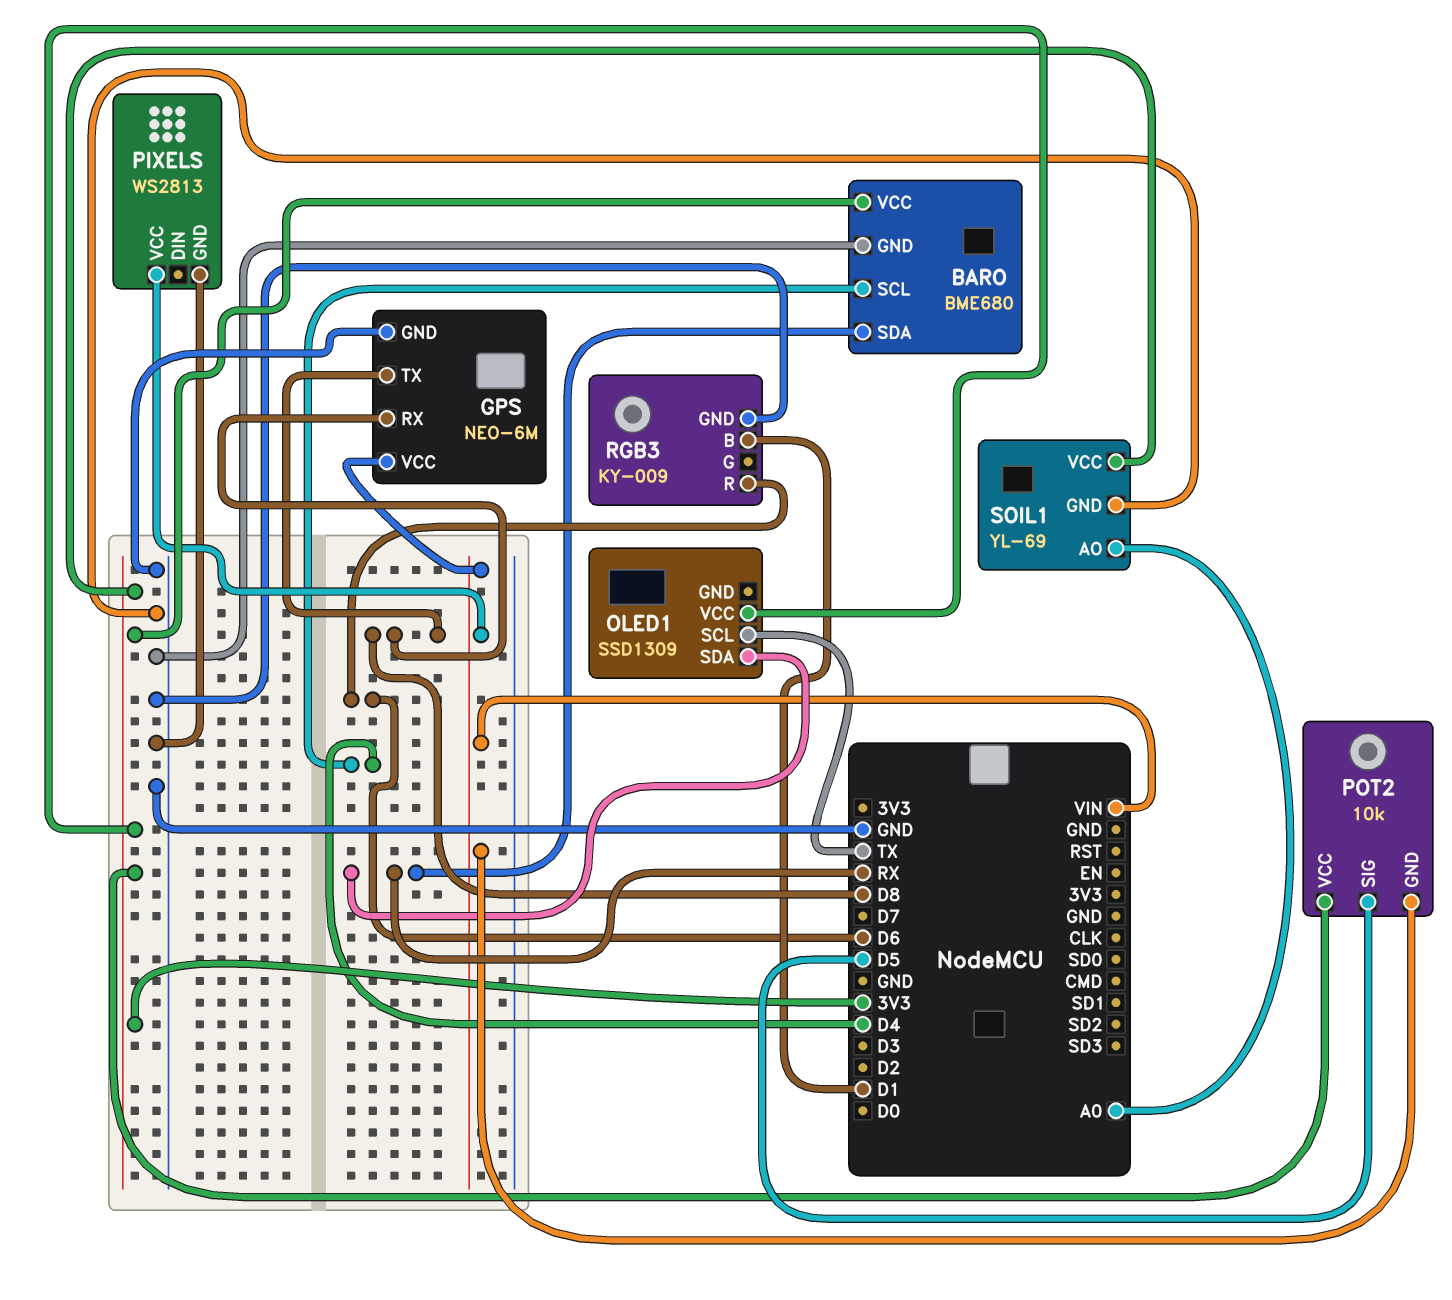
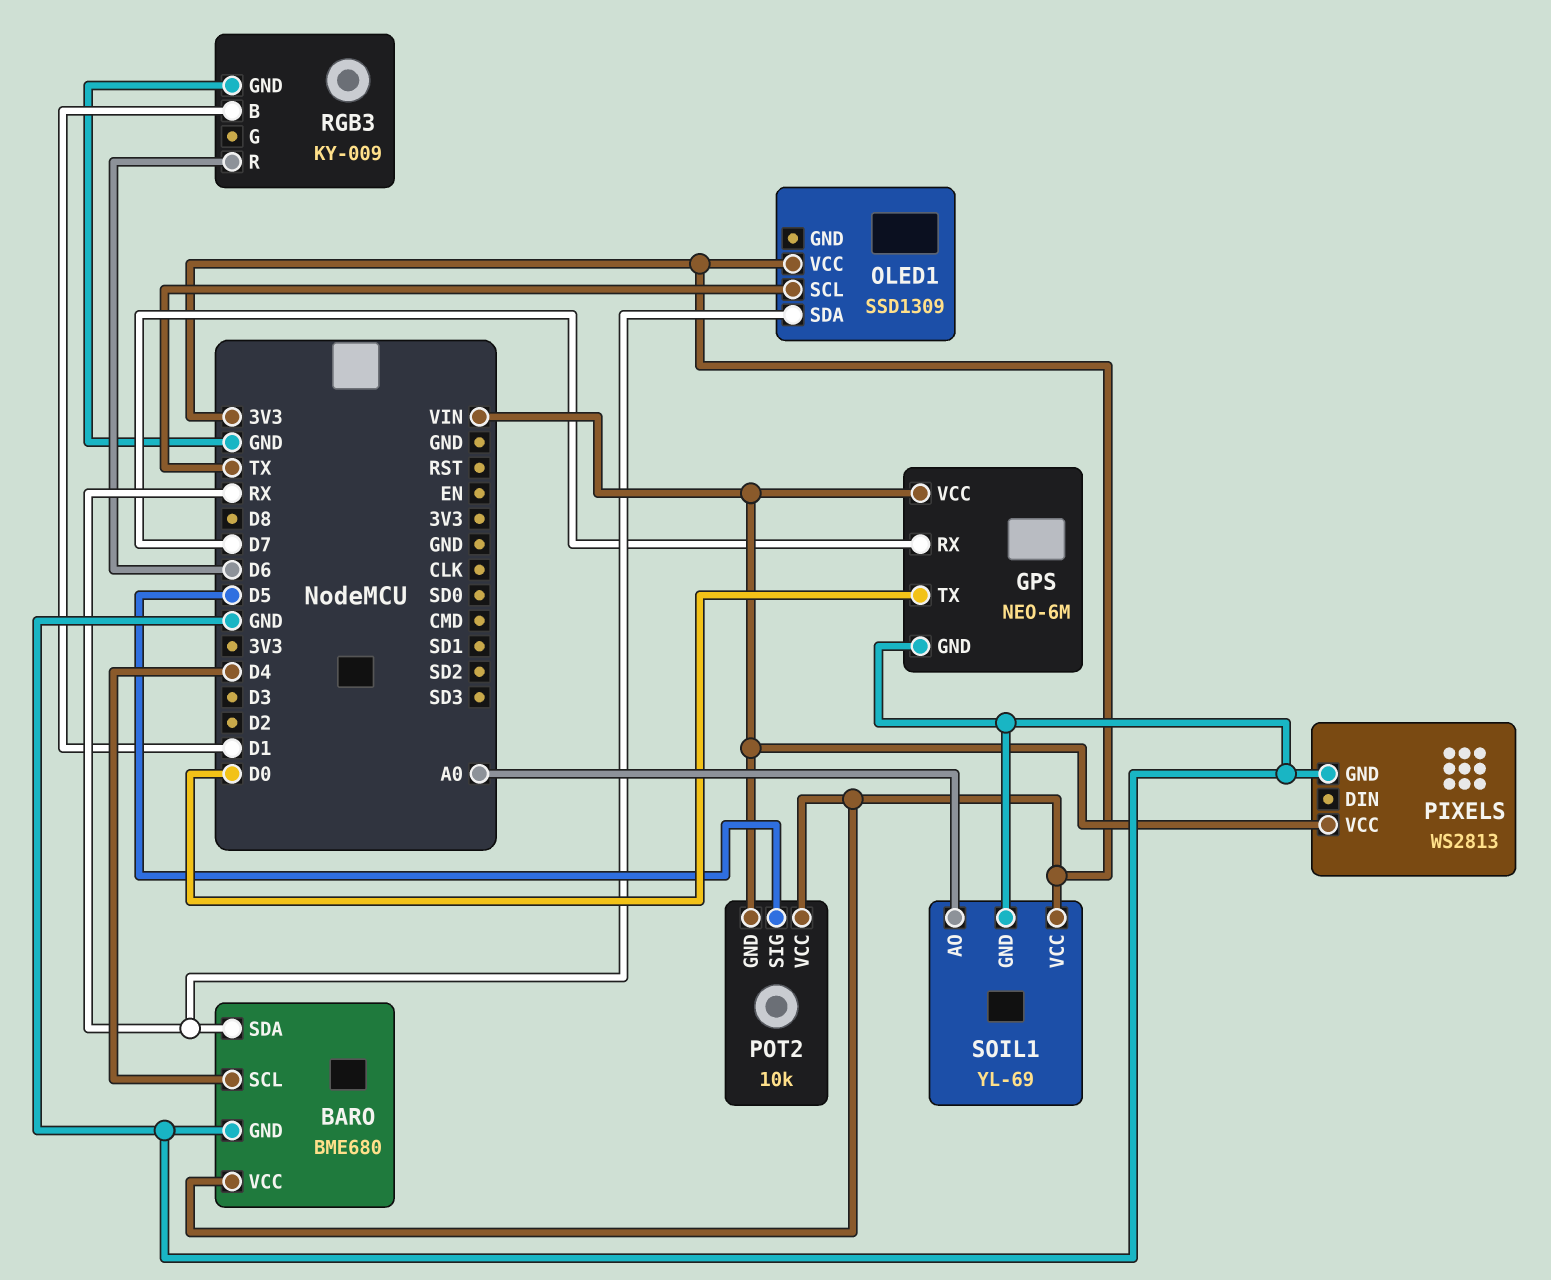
GPS pin RX: D8 -> D7
GPS pin TX: D8 -> D0

